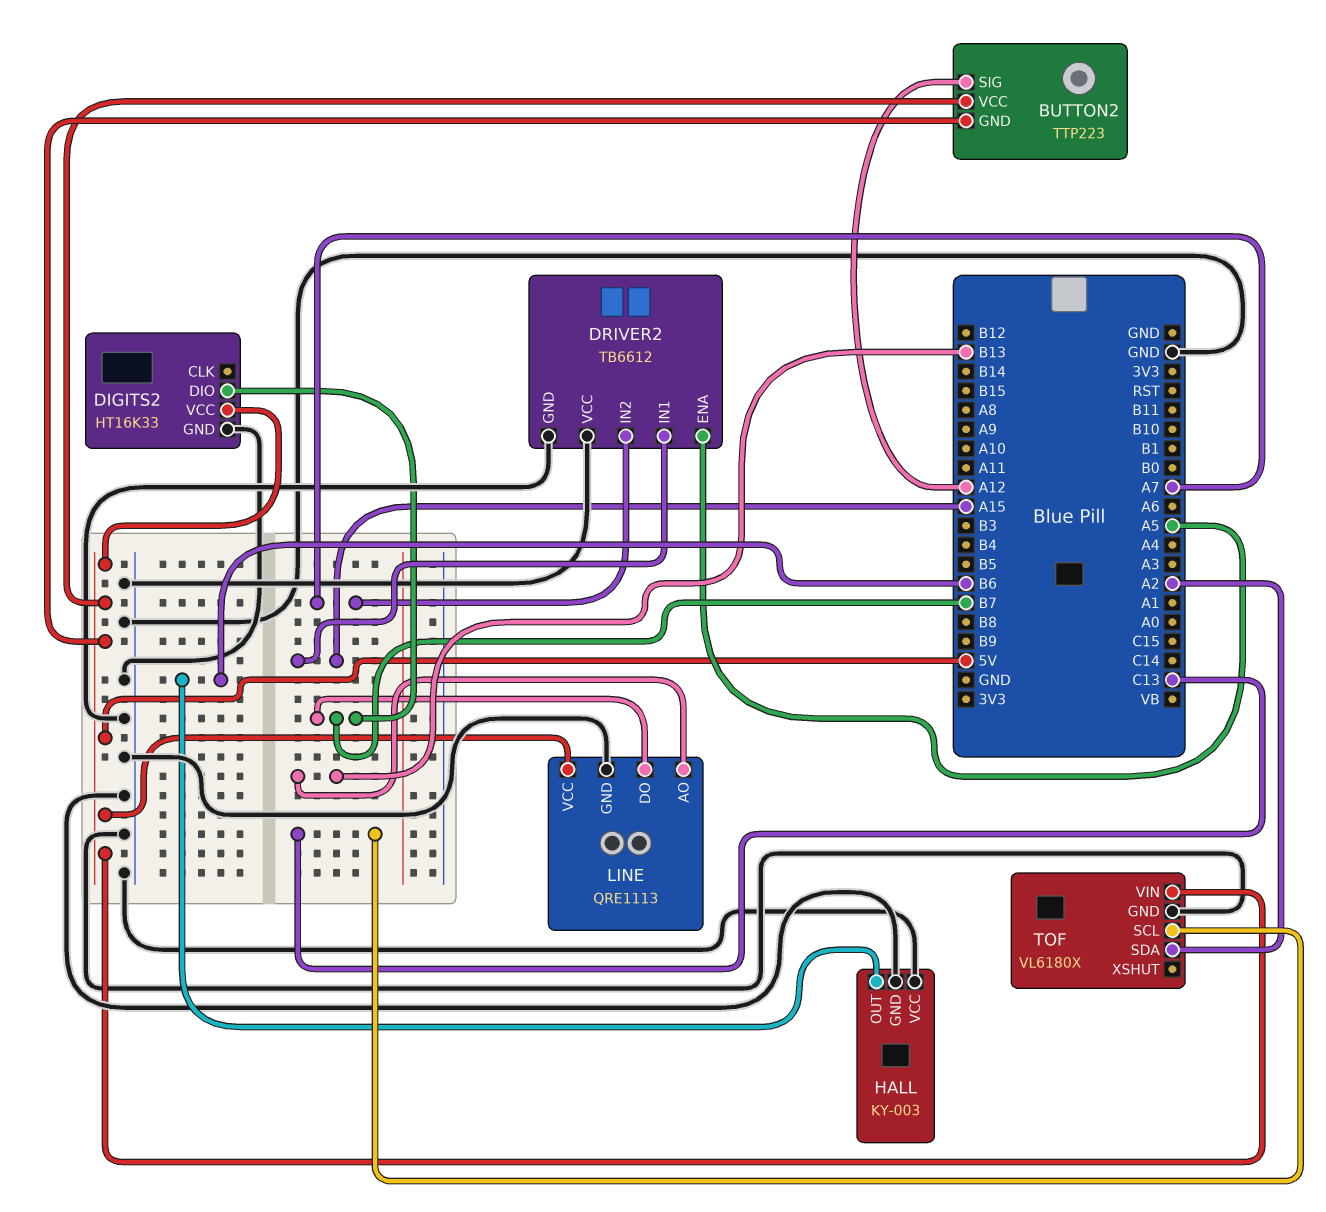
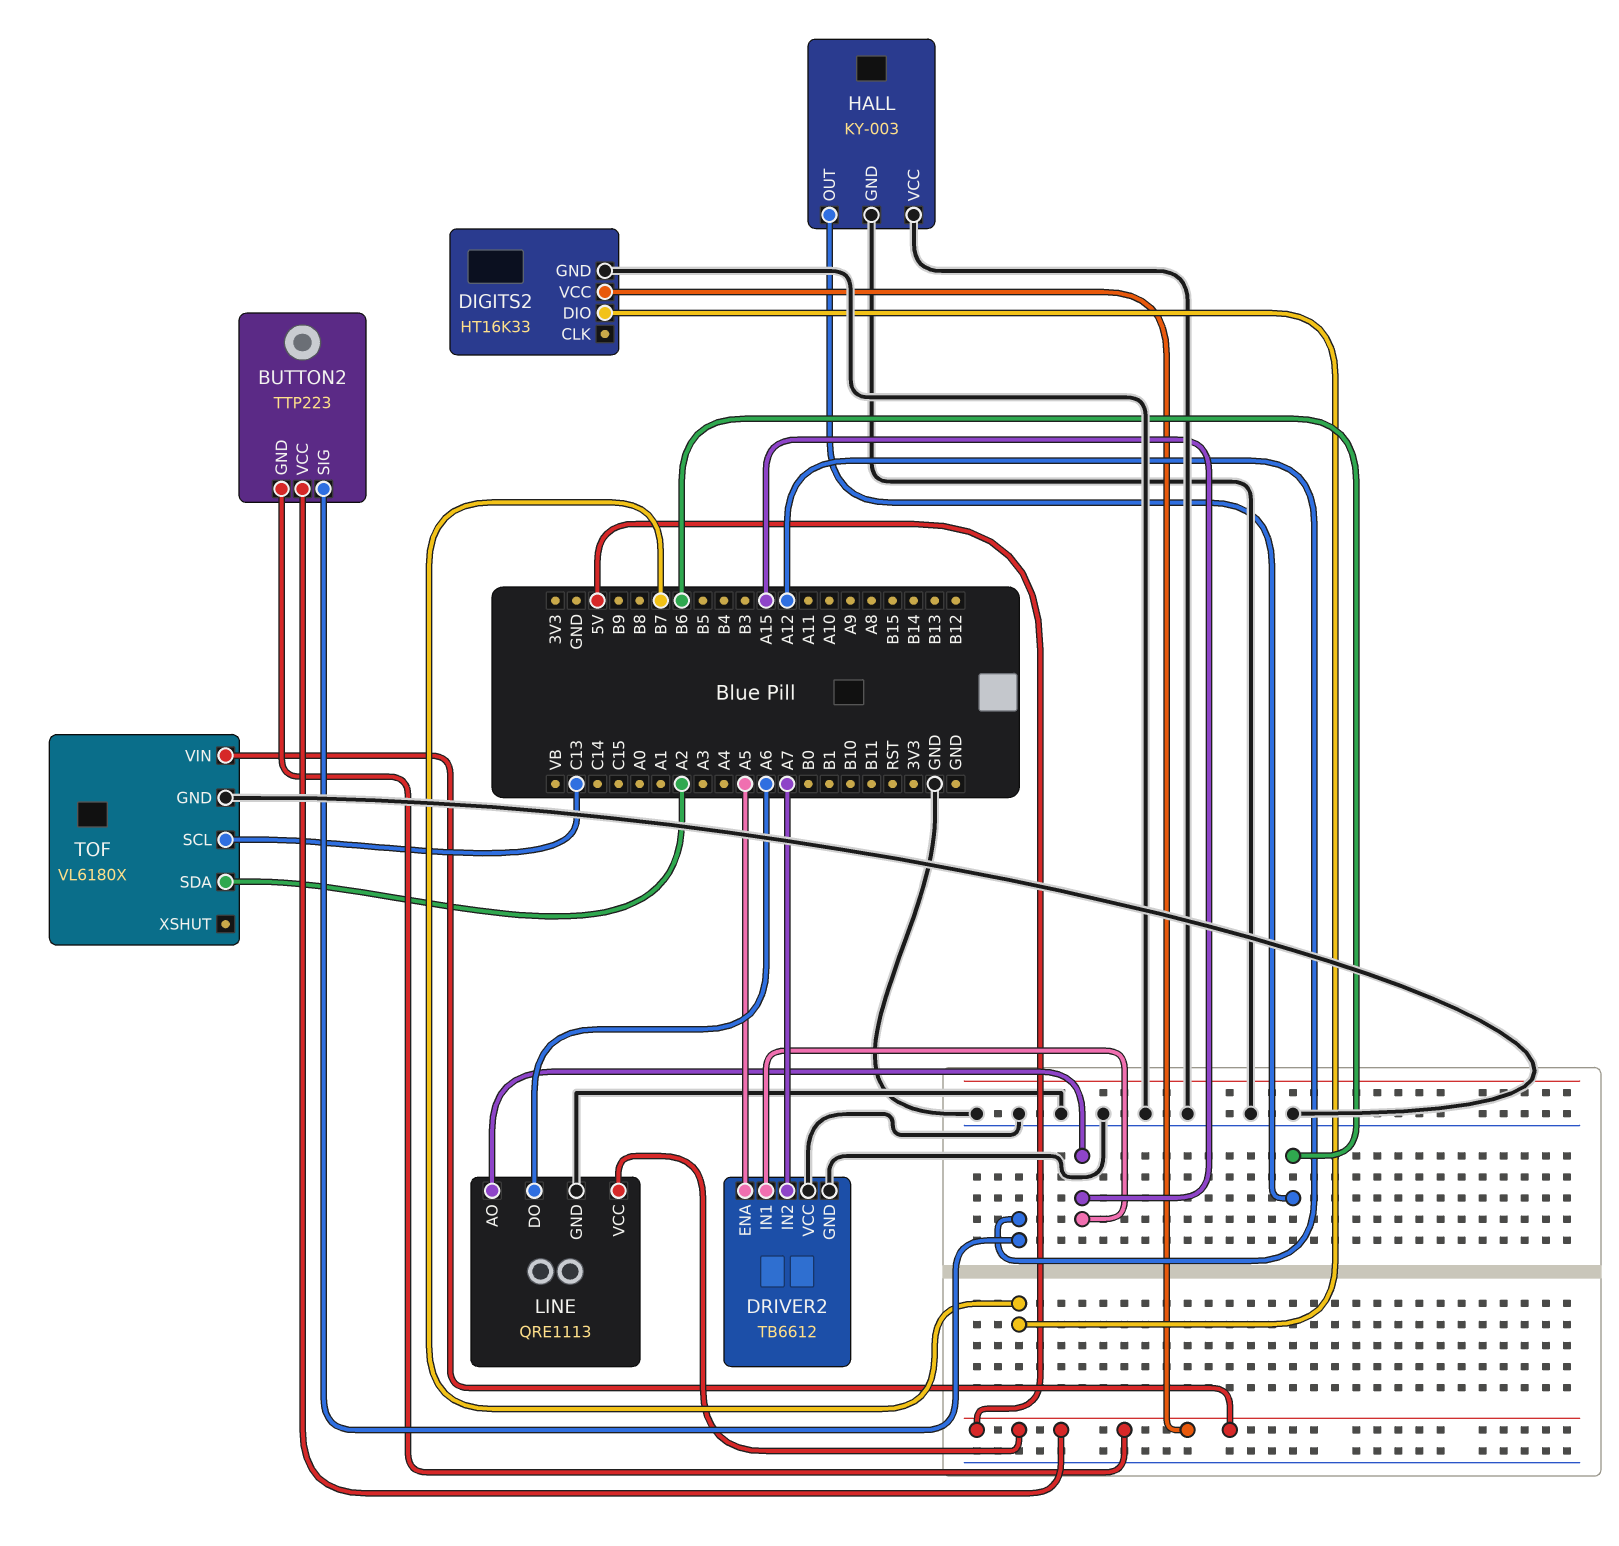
LINE pin AO: B13 -> A15
LINE pin DO: B7 -> A6

